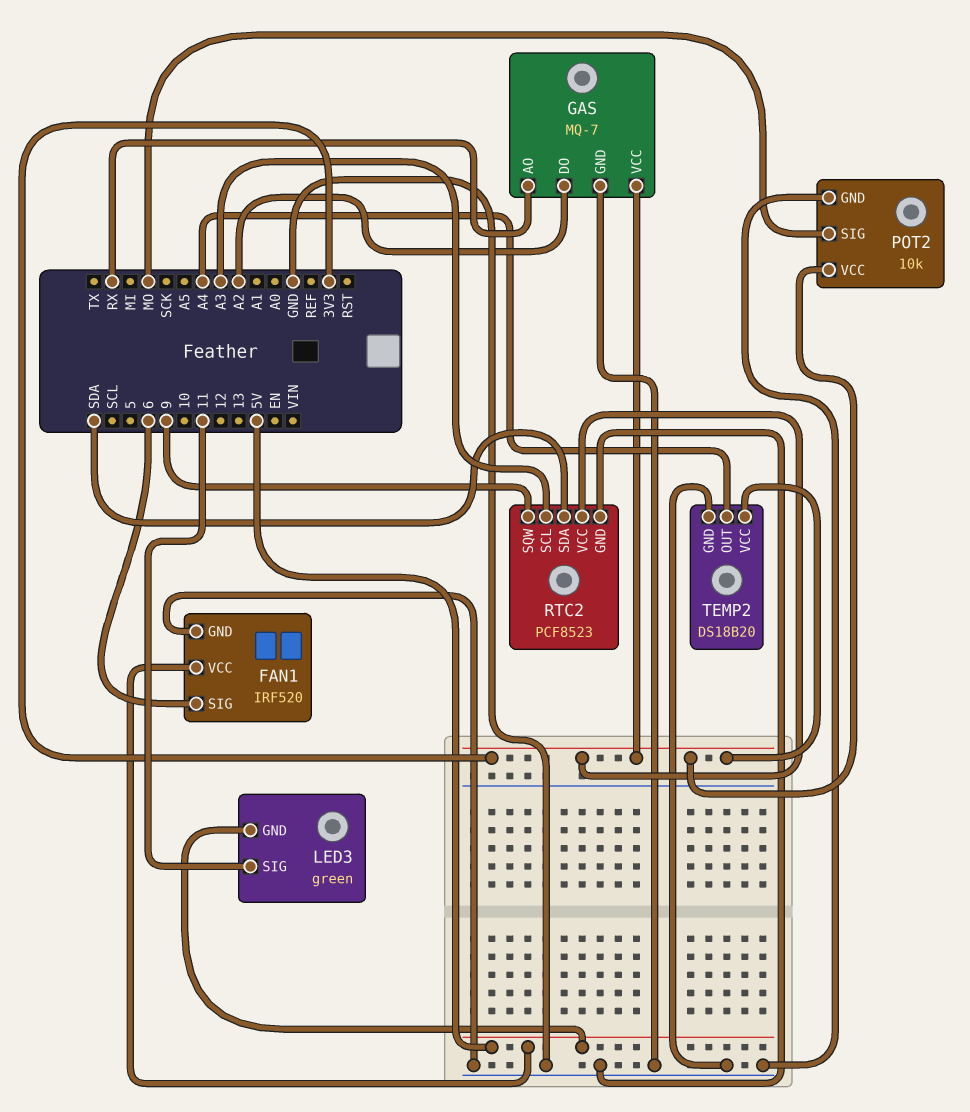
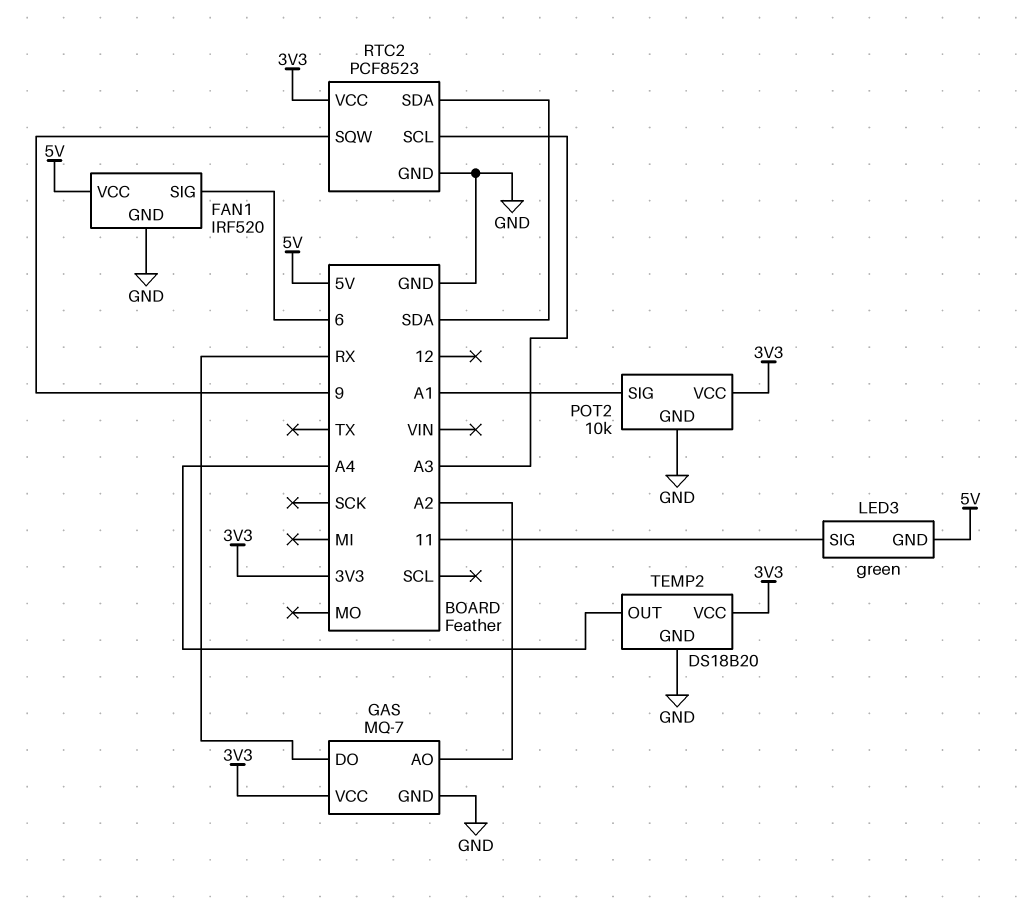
GAS pin AO: RX -> A2
GAS pin DO: A2 -> RX
POT2 pin SIG: MO -> A1

